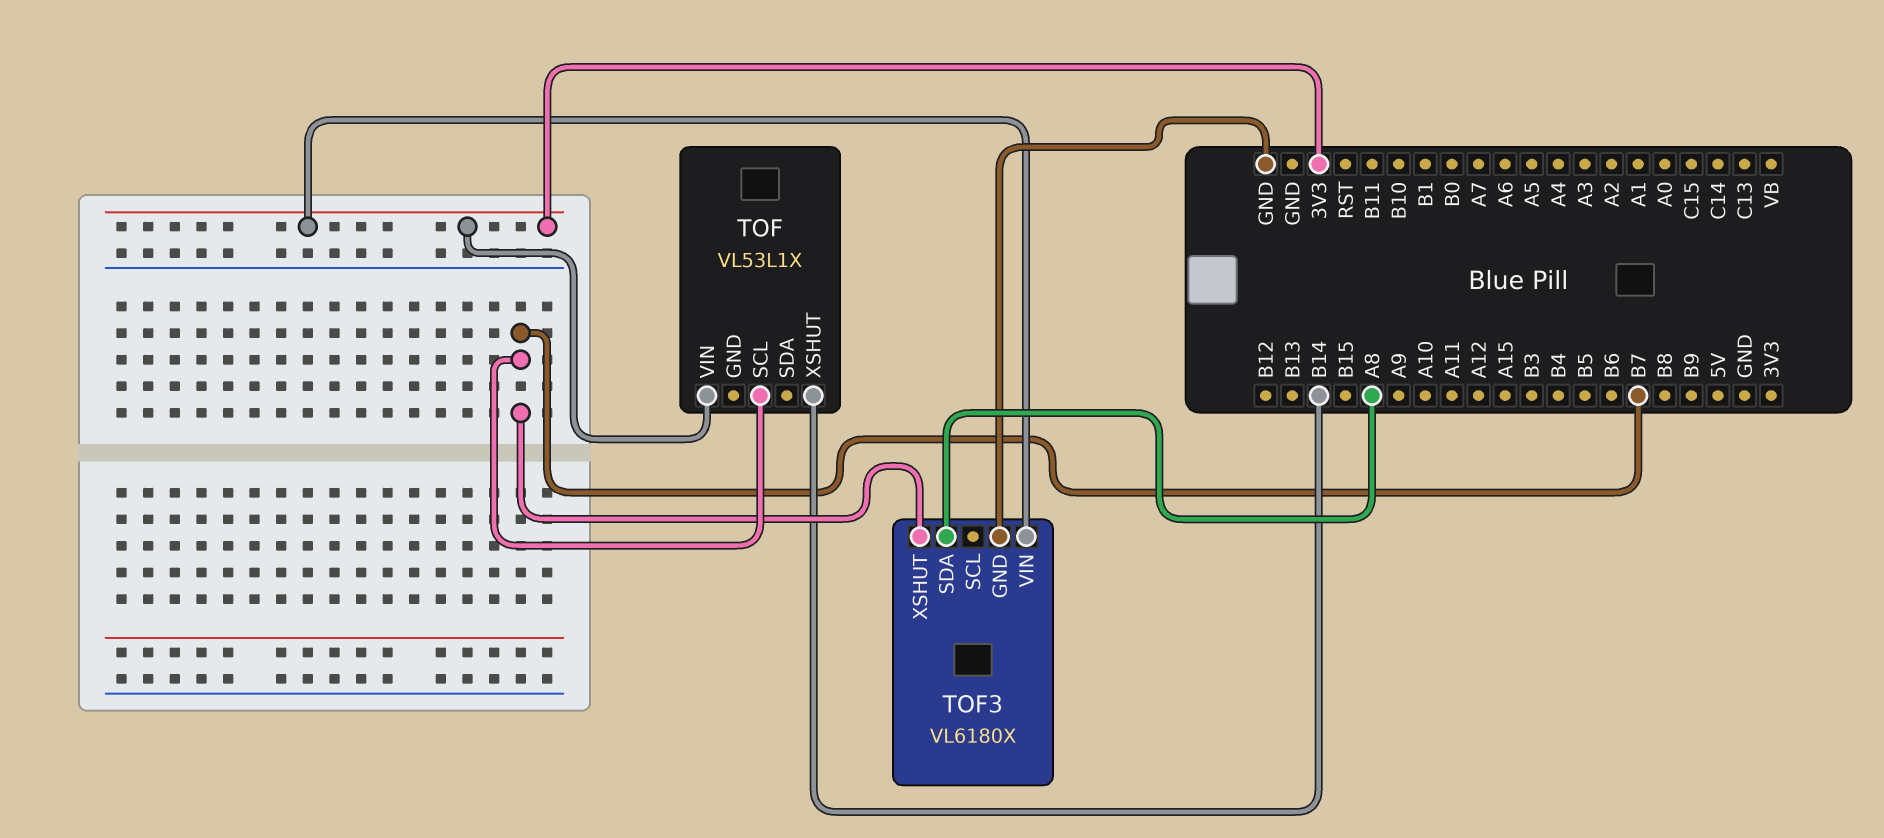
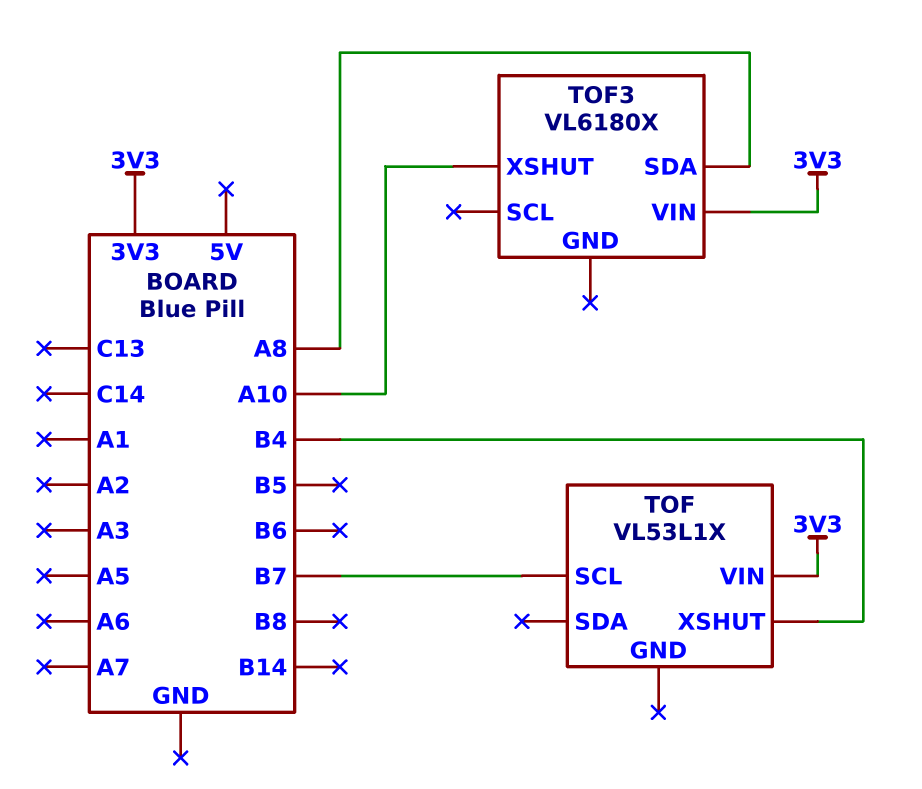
TOF pin XSHUT: B14 -> B4
TOF3 pin GND: GND -> none
TOF3 pin XSHUT: B7 -> A10

